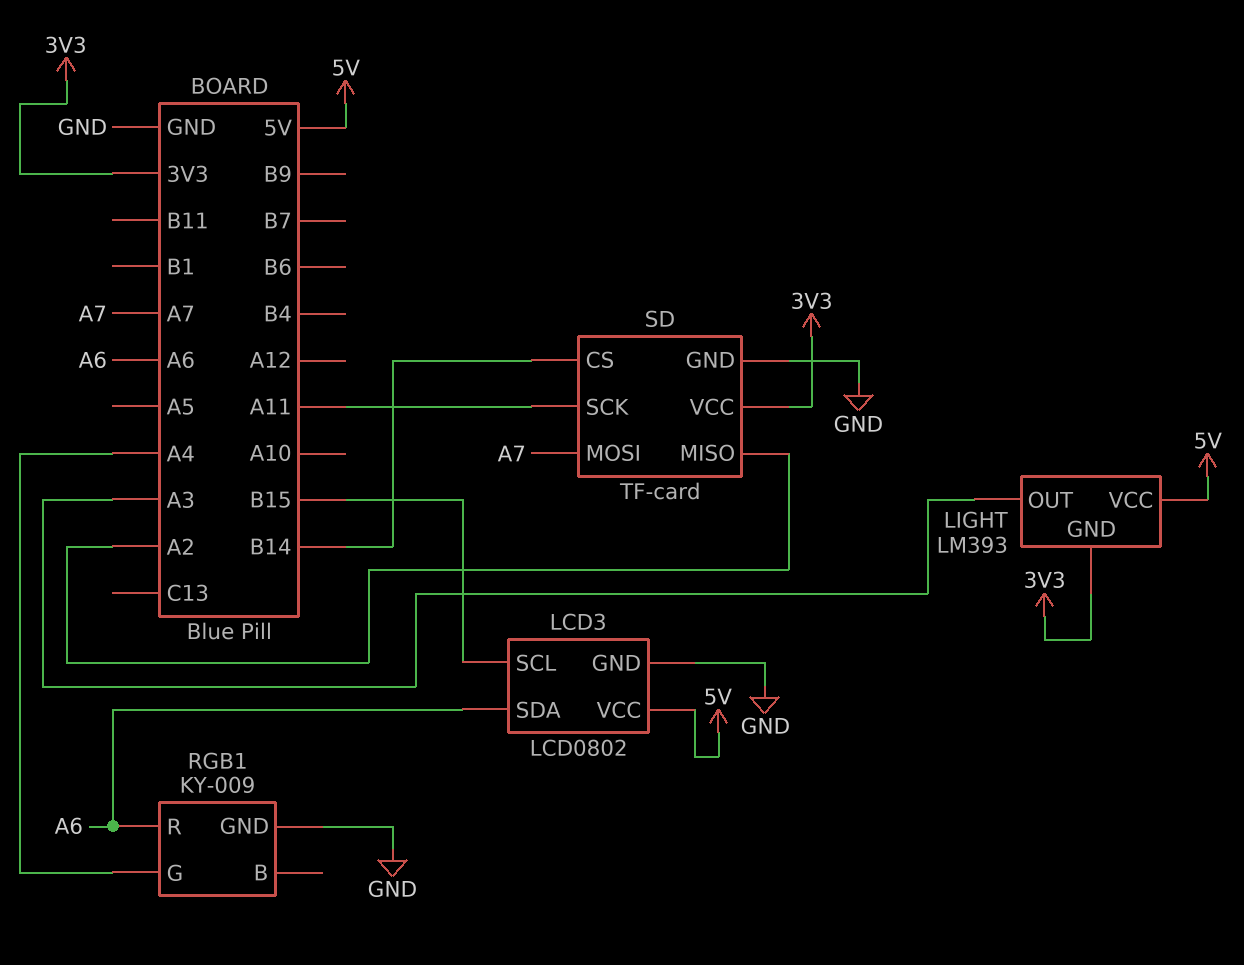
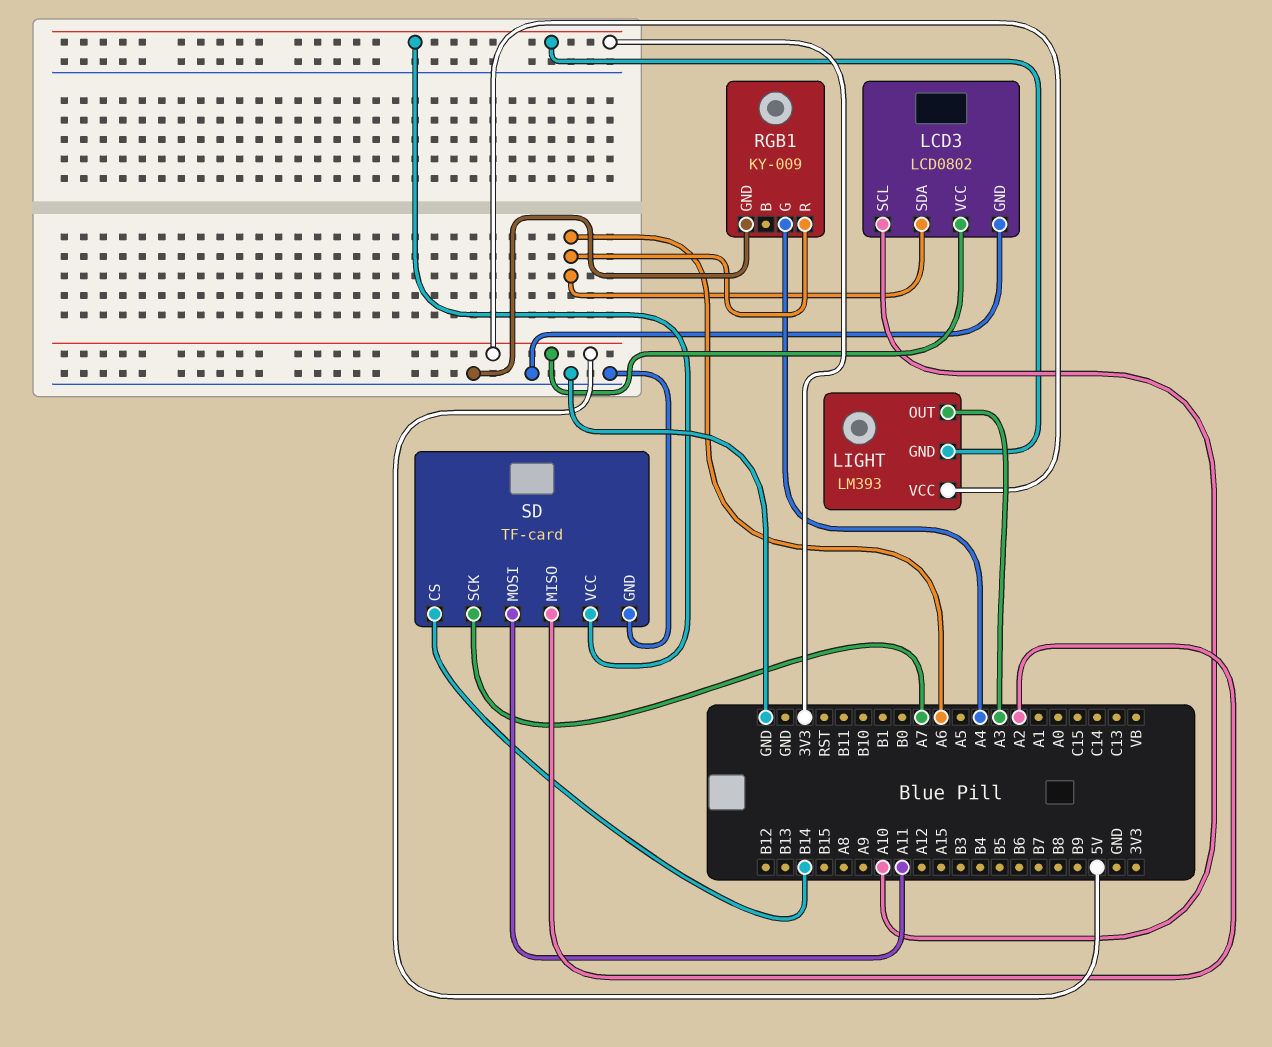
LCD3 pin SCL: B15 -> A10
SD pin MOSI: A7 -> A11
SD pin SCK: A11 -> A7

